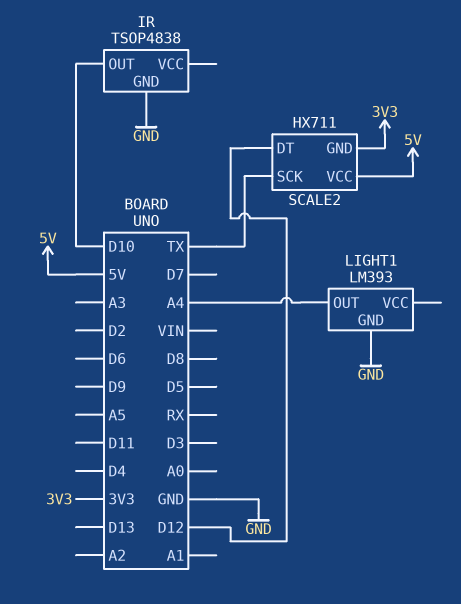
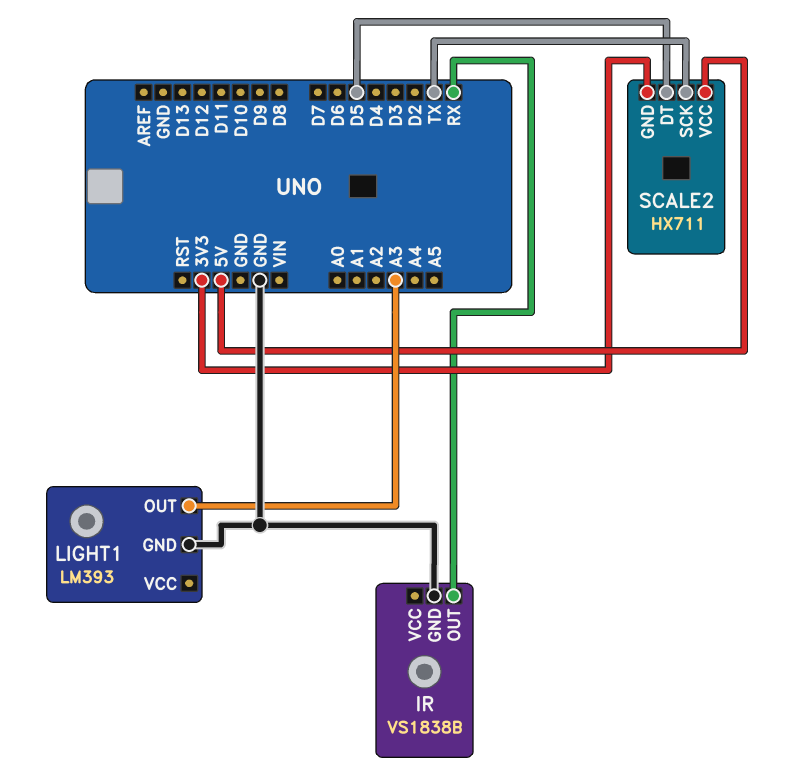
IR: TSOP4838 -> VS1838B
IR pin OUT: D10 -> RX
LIGHT1 pin OUT: A4 -> A3
SCALE2 pin DT: D12 -> D5

